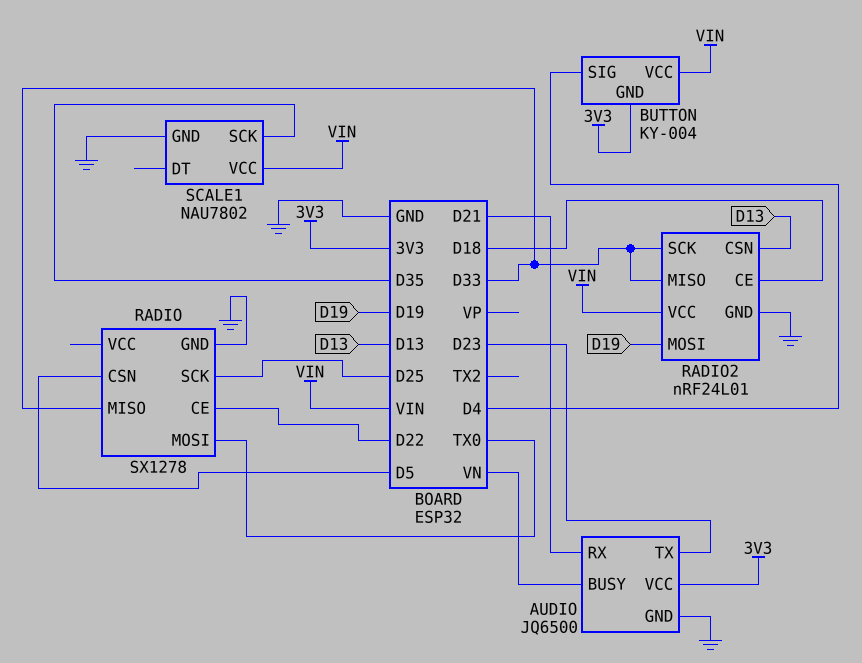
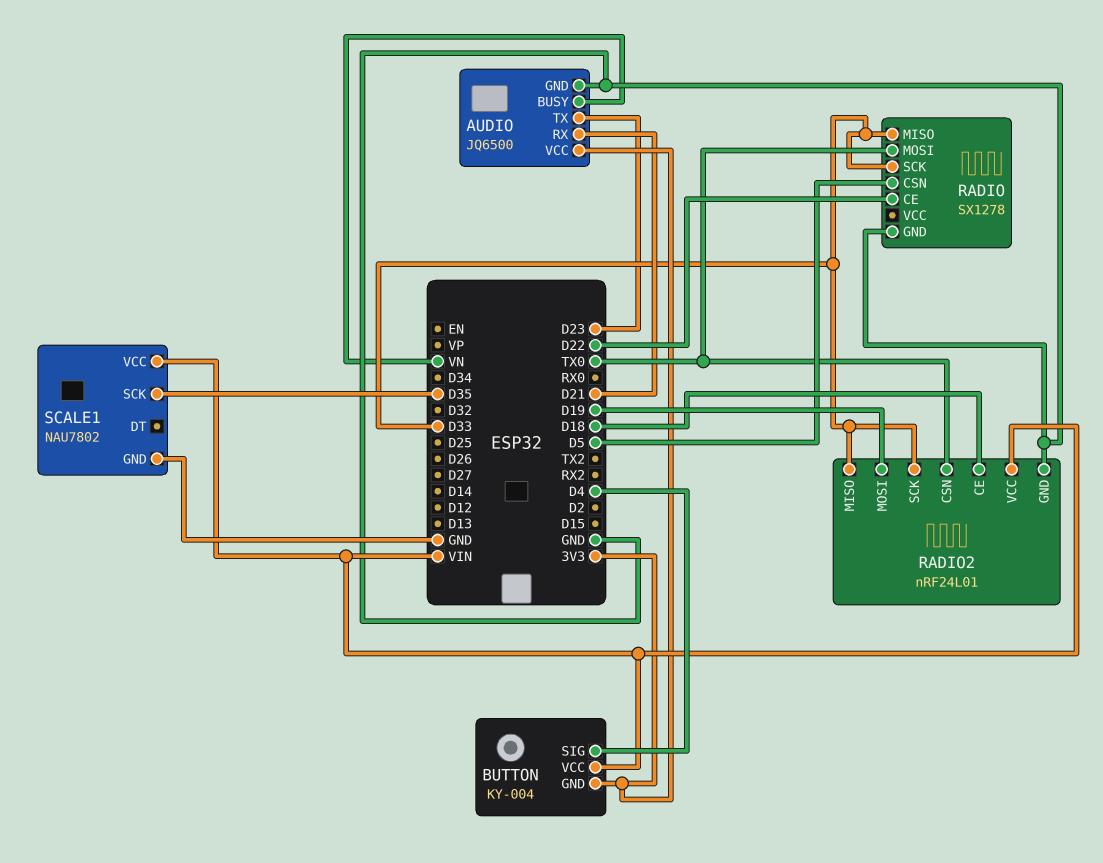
RADIO pin SCK: D25 -> D33
RADIO2 pin CSN: D13 -> TX0

